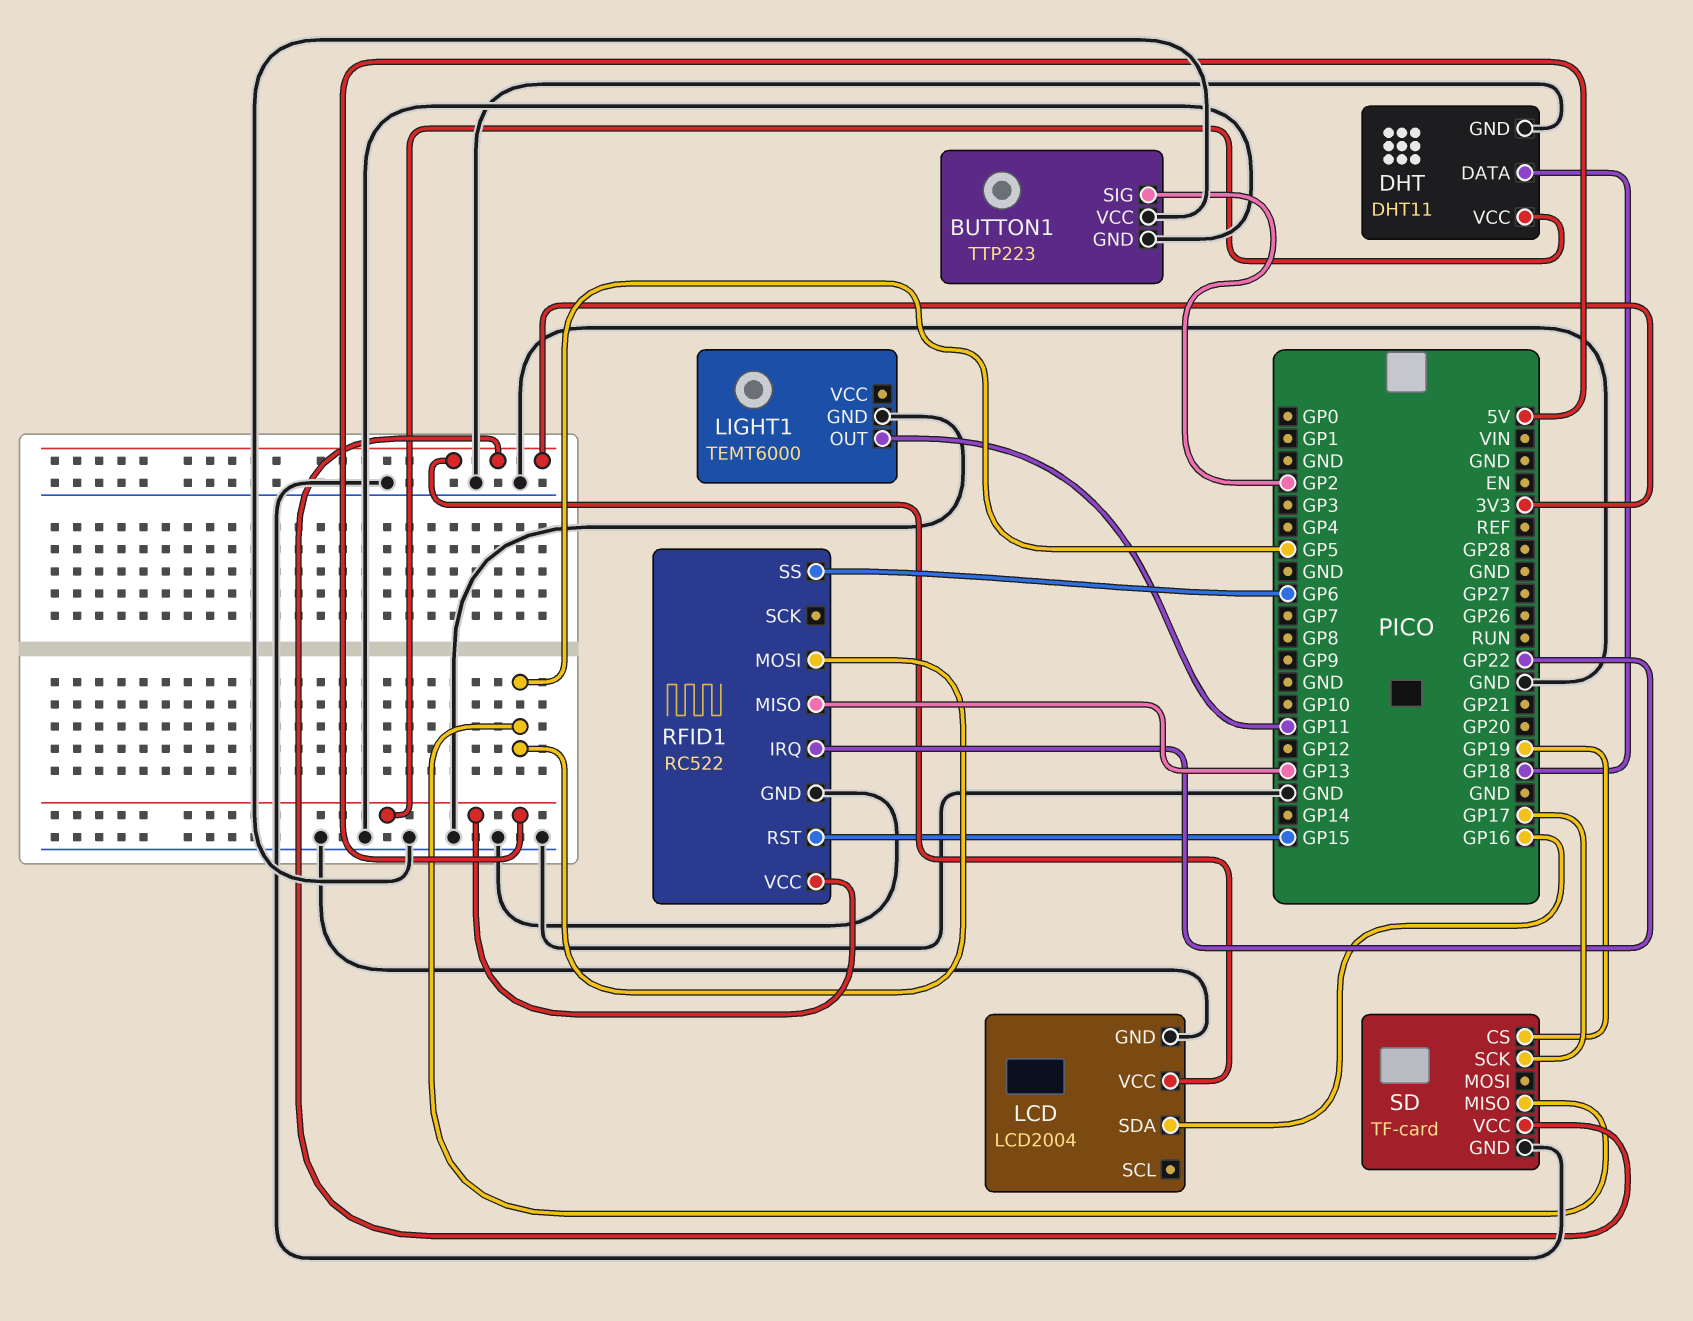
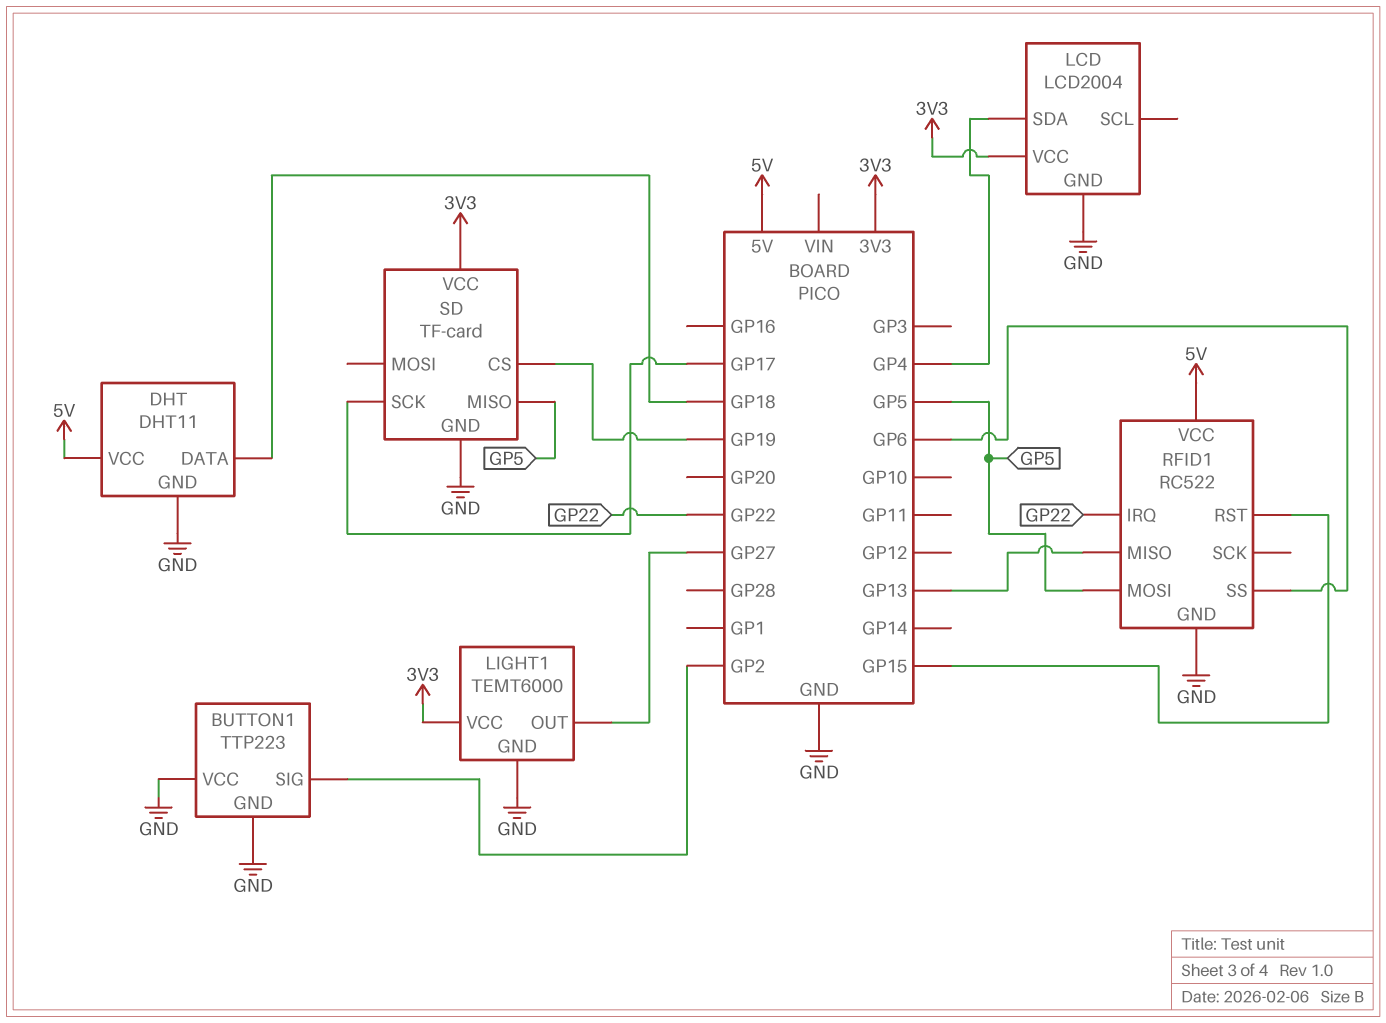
LCD pin SDA: GP16 -> GP4
LIGHT1 pin OUT: GP11 -> GP27
LIGHT1 pin VCC: none -> 3V3

